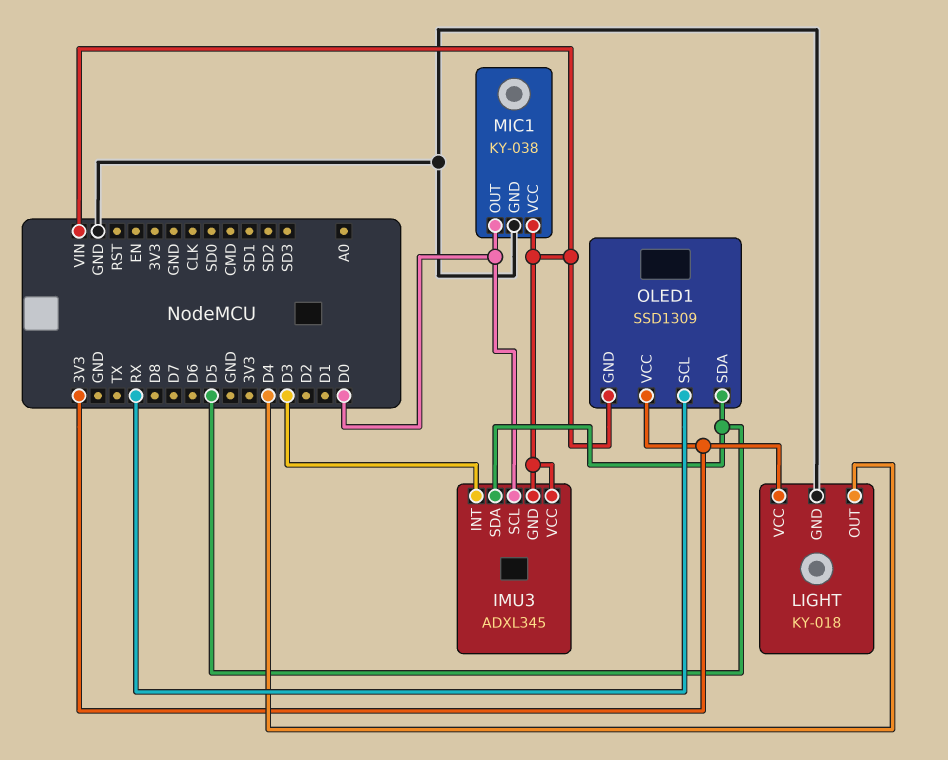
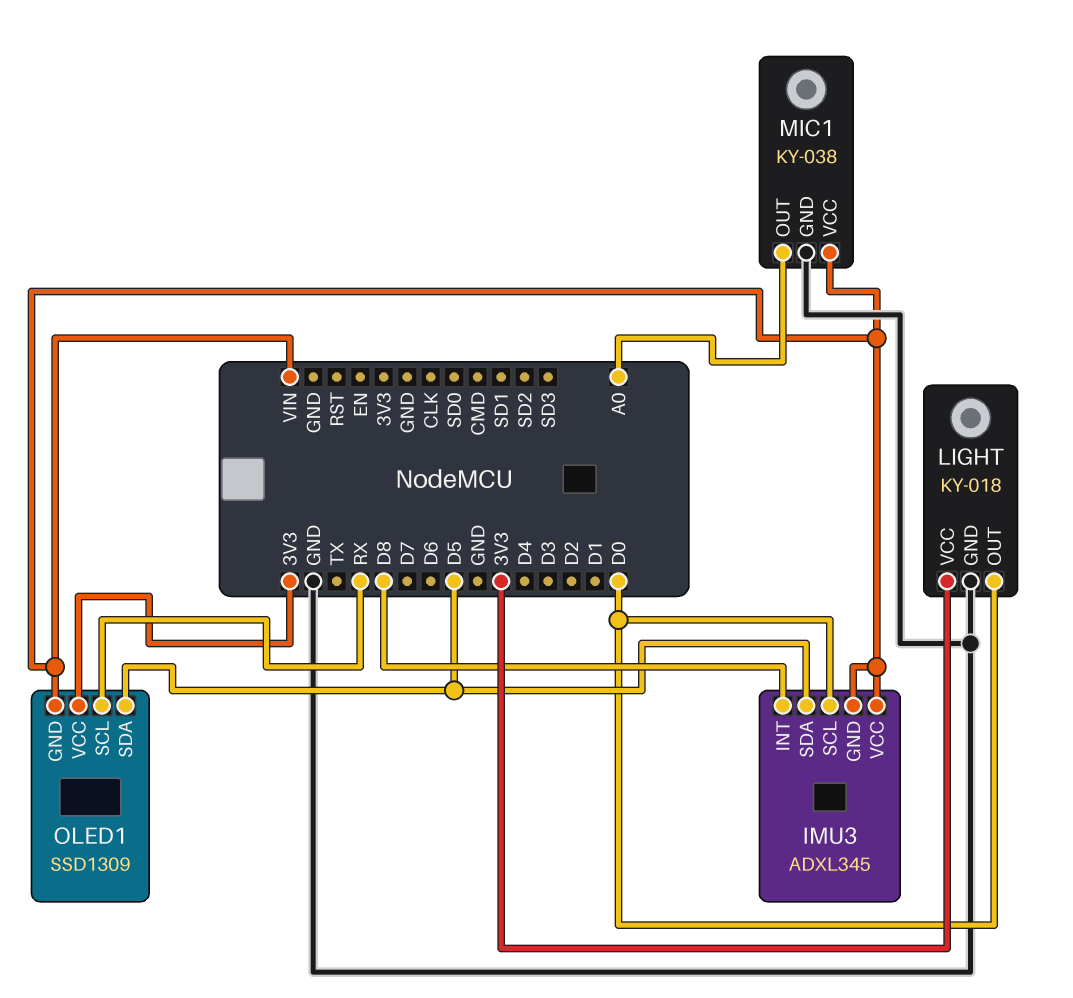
IMU3 pin INT: D3 -> D8
LIGHT pin OUT: D4 -> D0
MIC1 pin OUT: D0 -> A0

